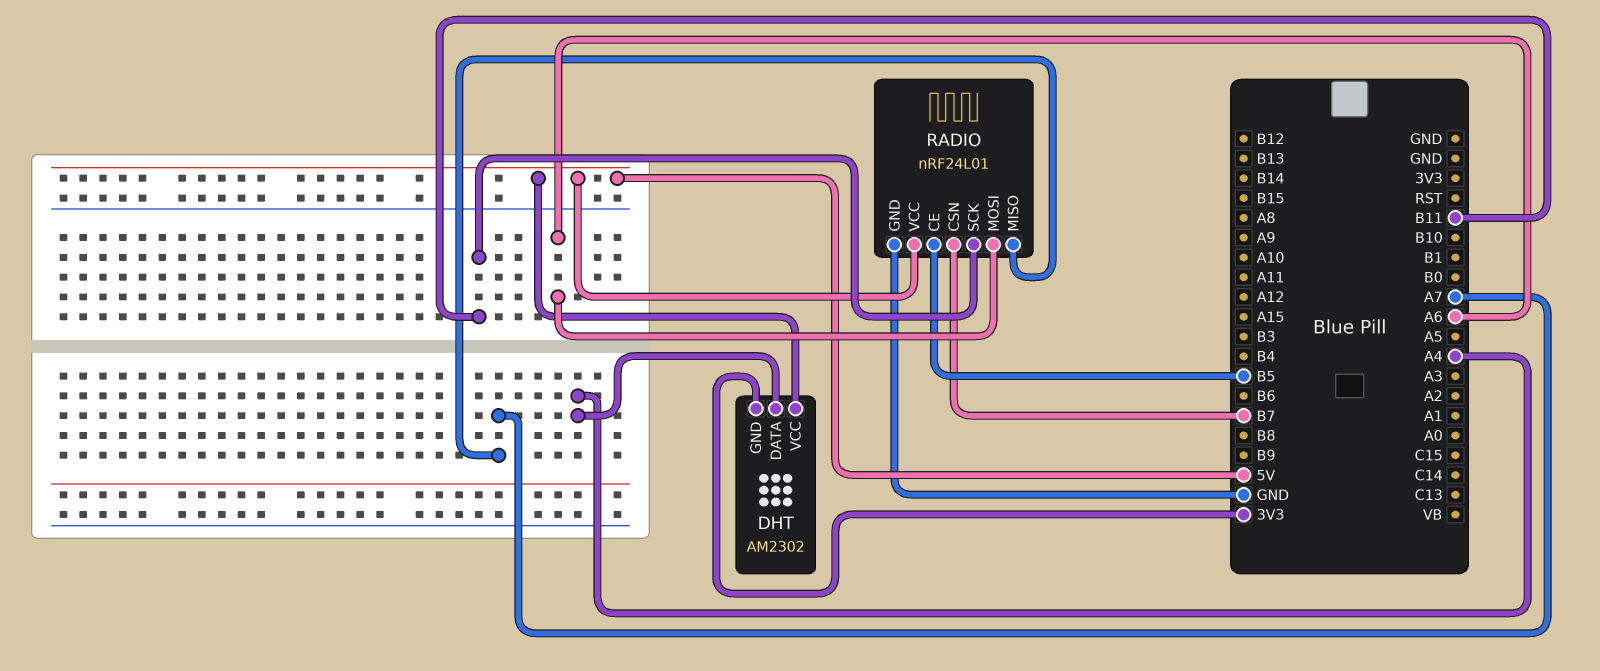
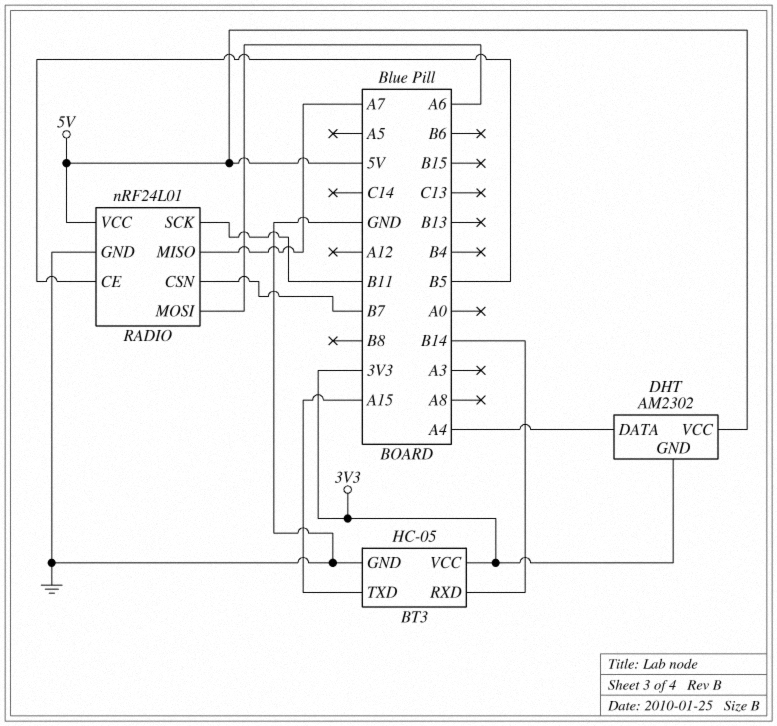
BT3: none -> HC-05
BT3 pin GND: none -> GND
BT3 pin RXD: none -> B14
BT3 pin TXD: none -> A15
BT3 pin VCC: none -> 3V3

